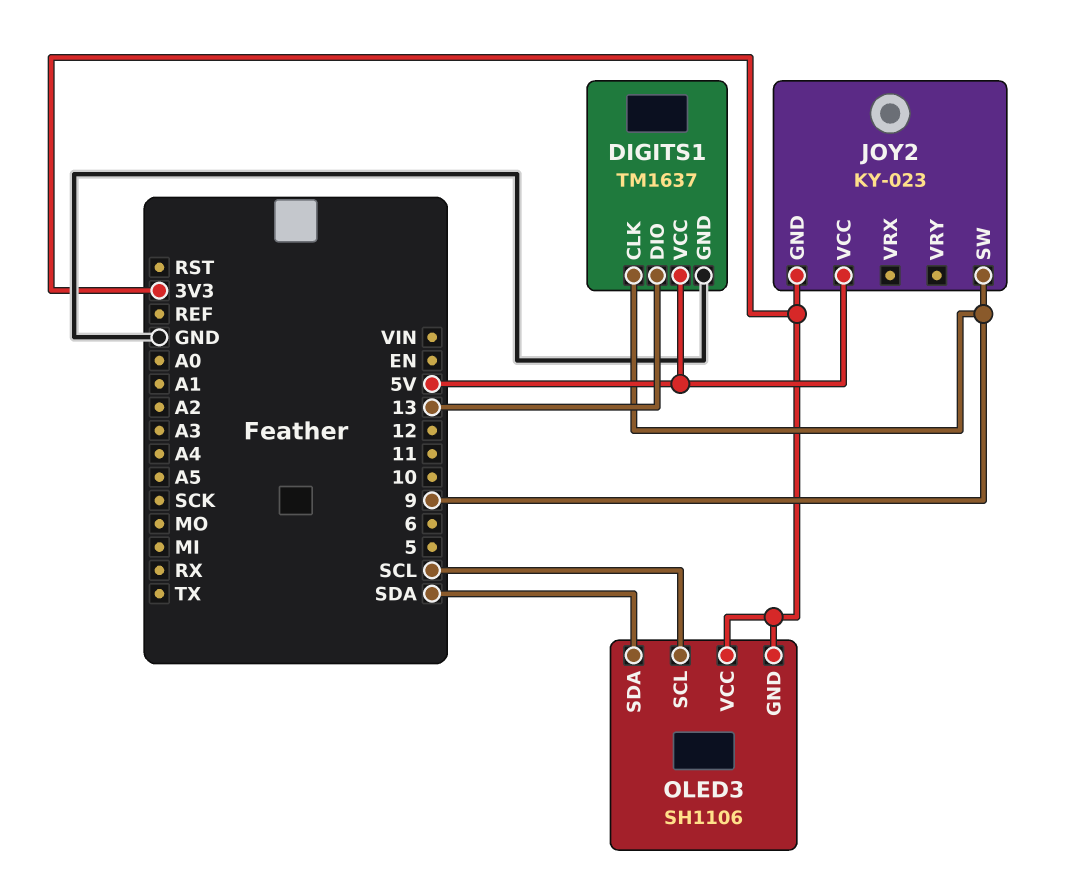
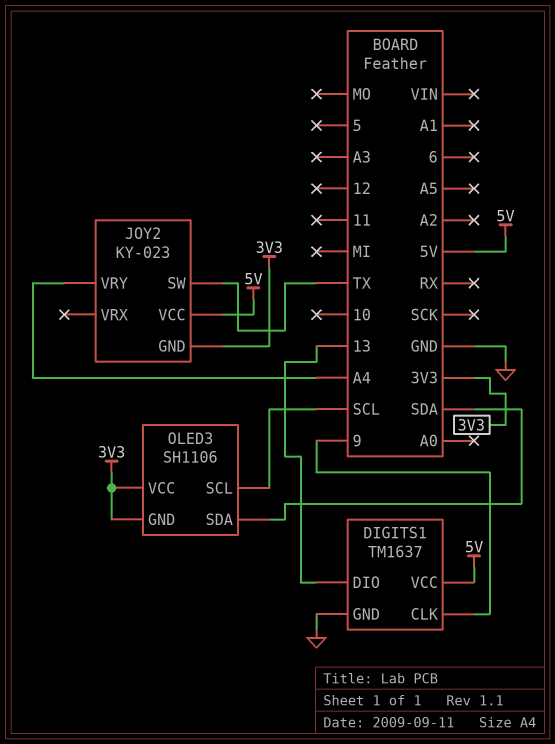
JOY2 pin SW: 9 -> TX
JOY2 pin VRY: none -> A4

